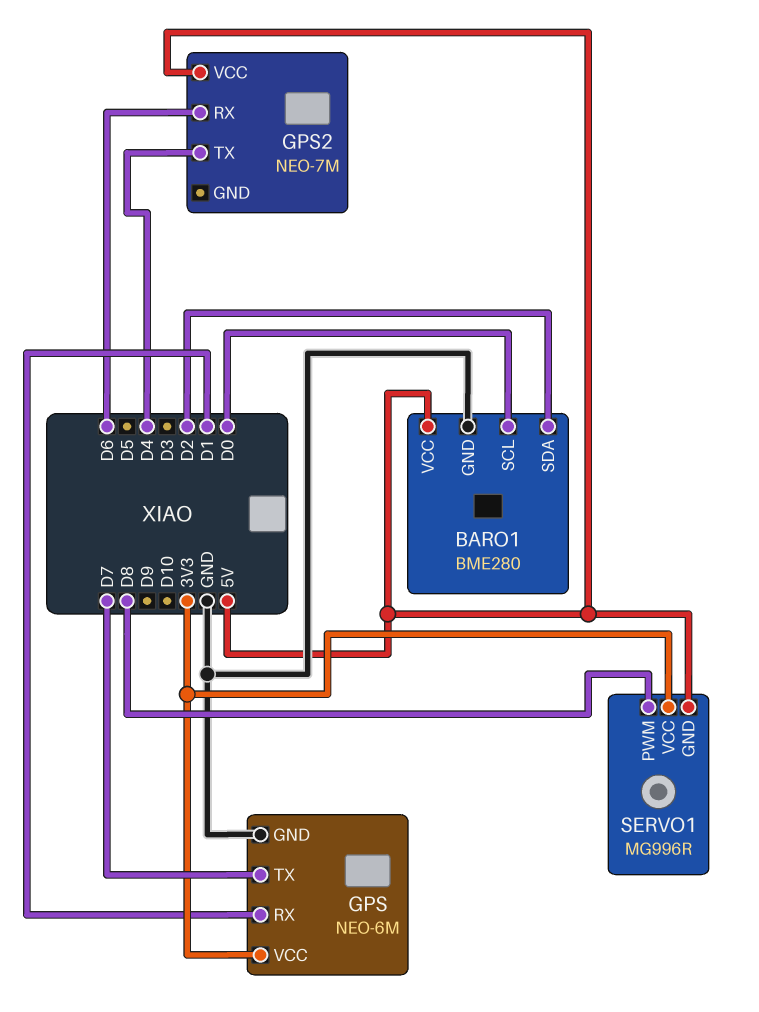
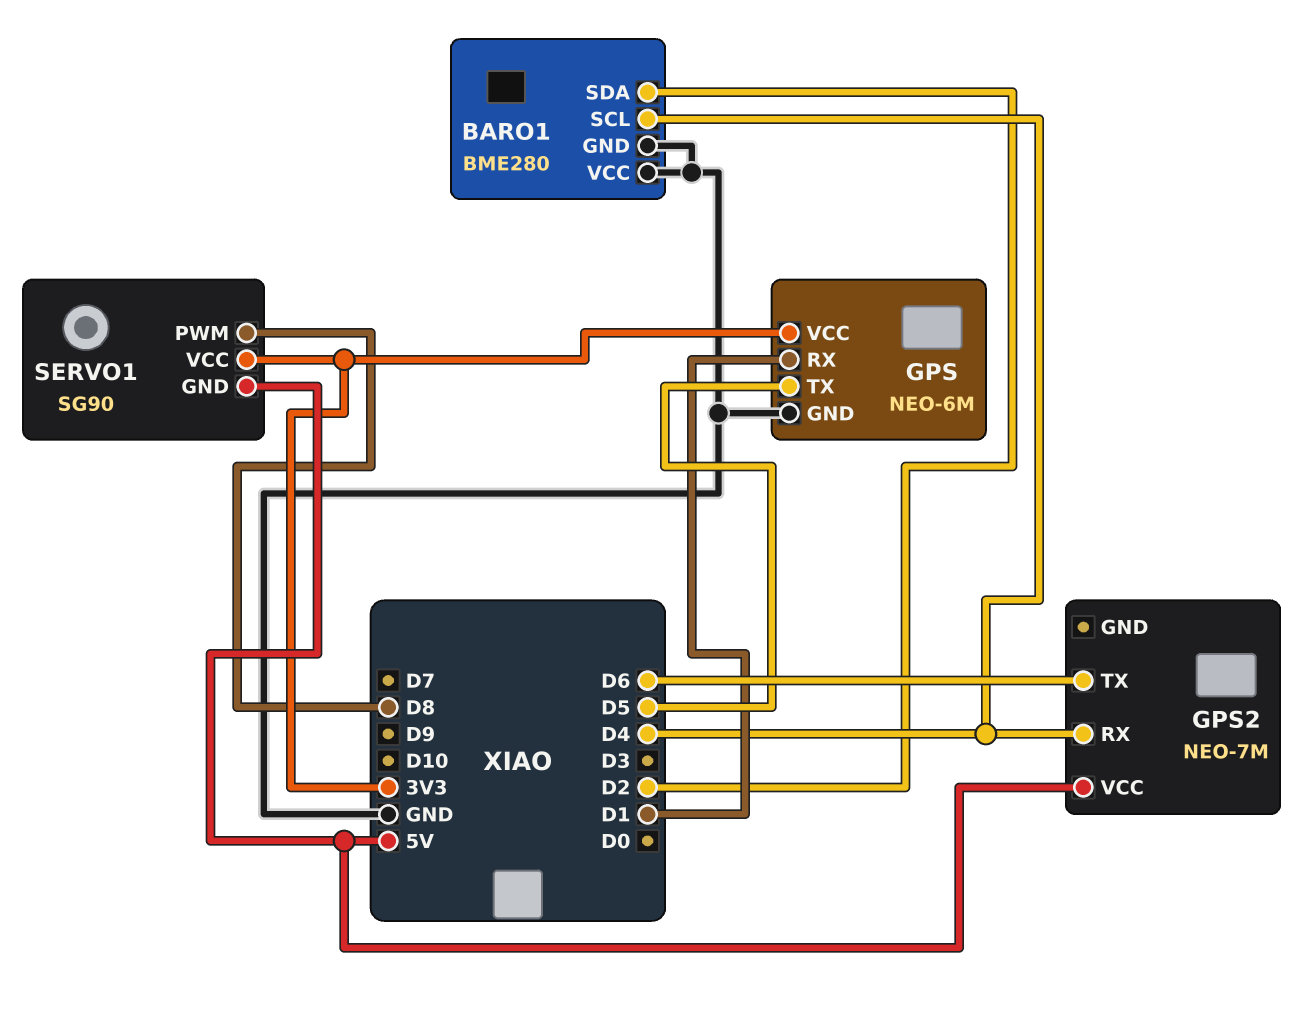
BARO1 pin SCL: D0 -> D4
BARO1 pin VCC: 5V -> GND
GPS pin TX: D7 -> D5
GPS2 pin RX: D6 -> D4
GPS2 pin TX: D4 -> D6
SERVO1: MG996R -> SG90

